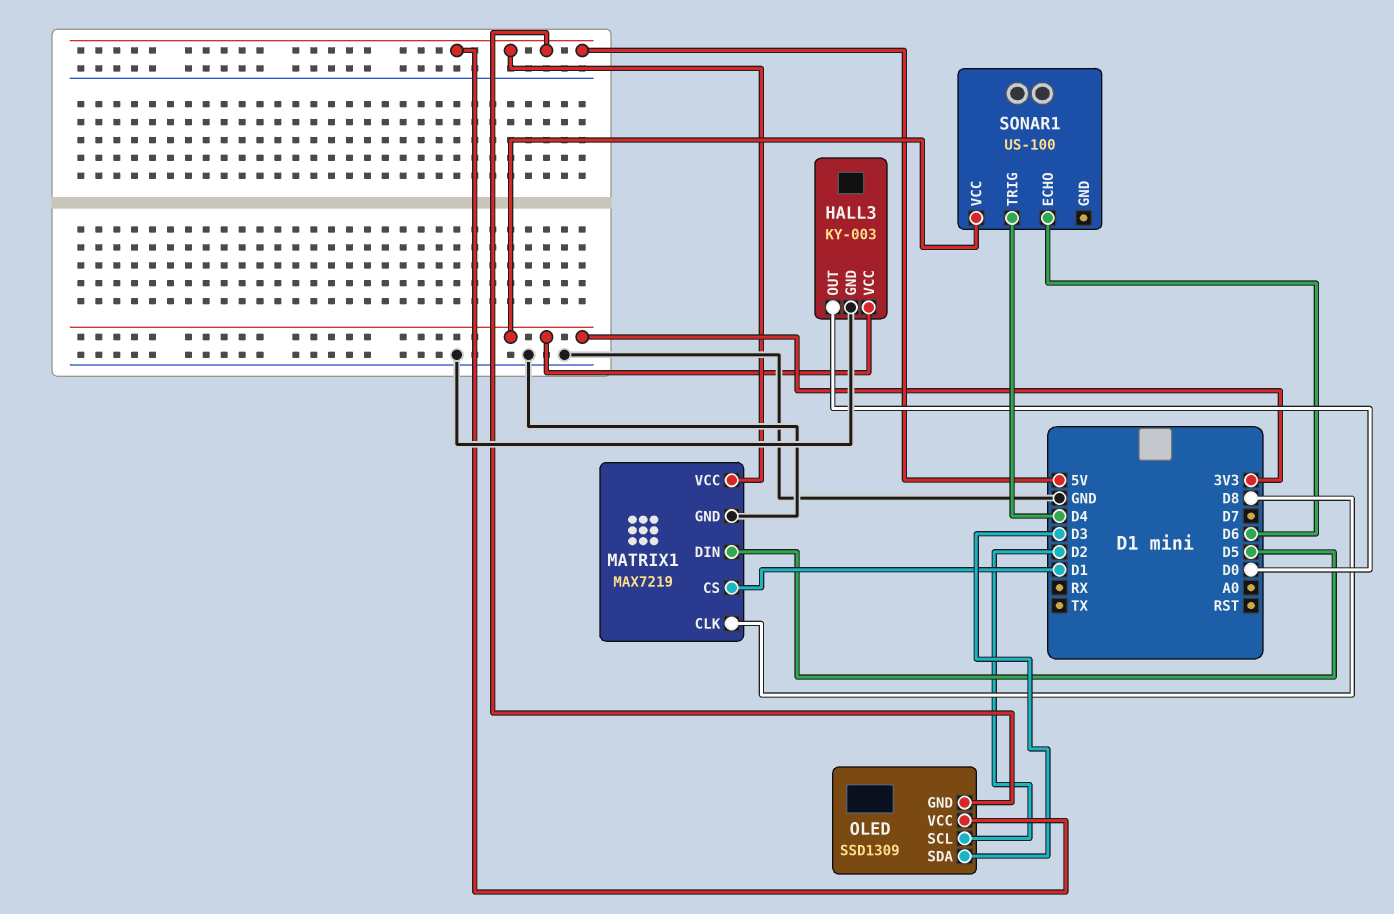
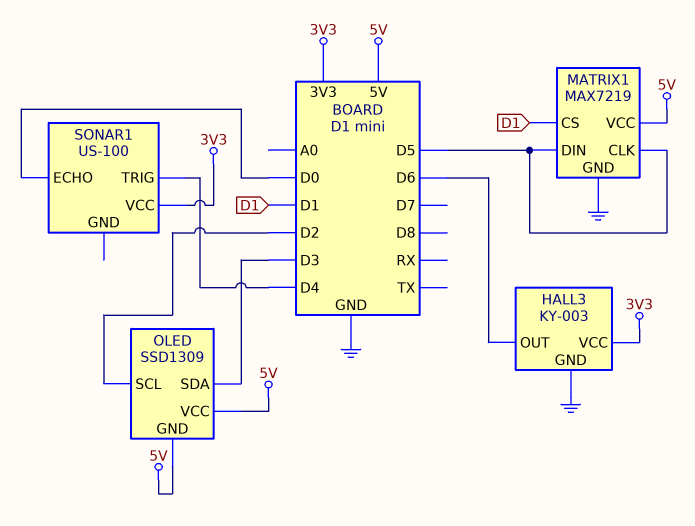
HALL3 pin OUT: D0 -> D6
MATRIX1 pin CLK: D8 -> D5
SONAR1 pin ECHO: D6 -> D0

